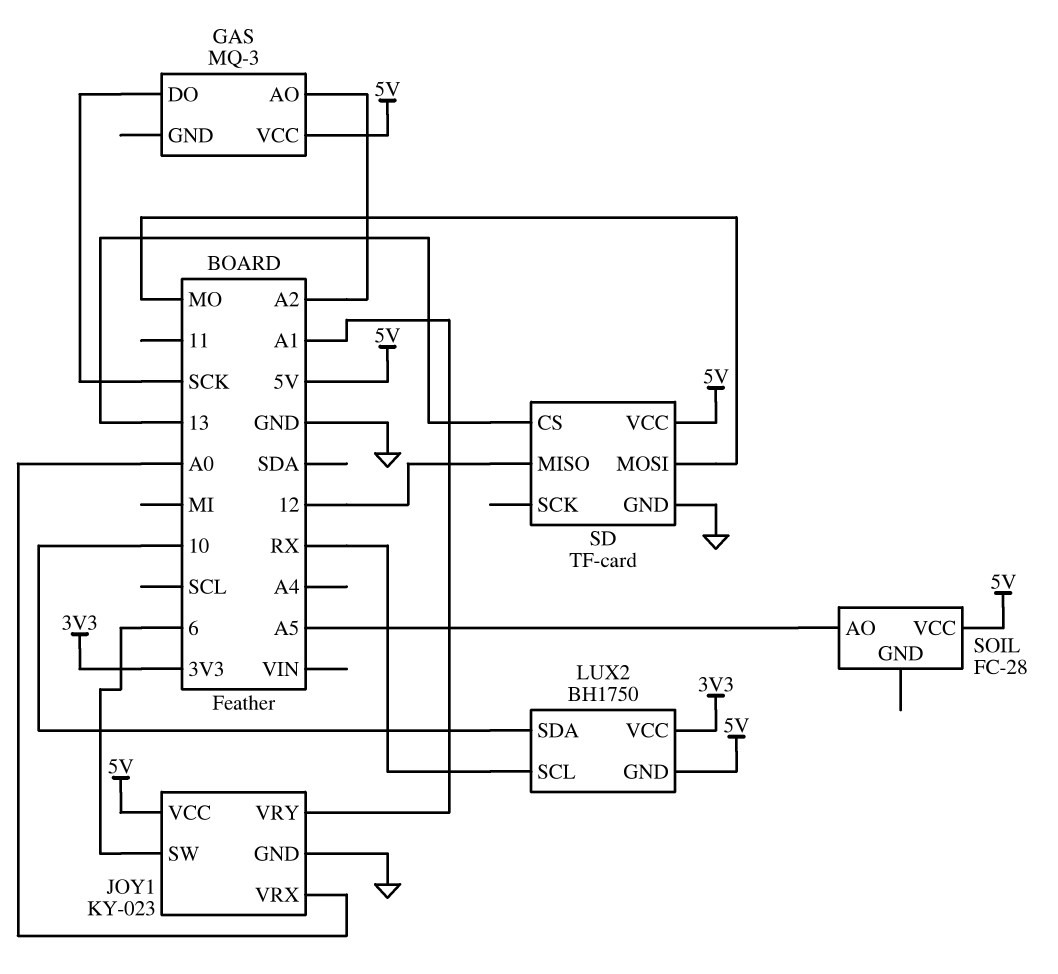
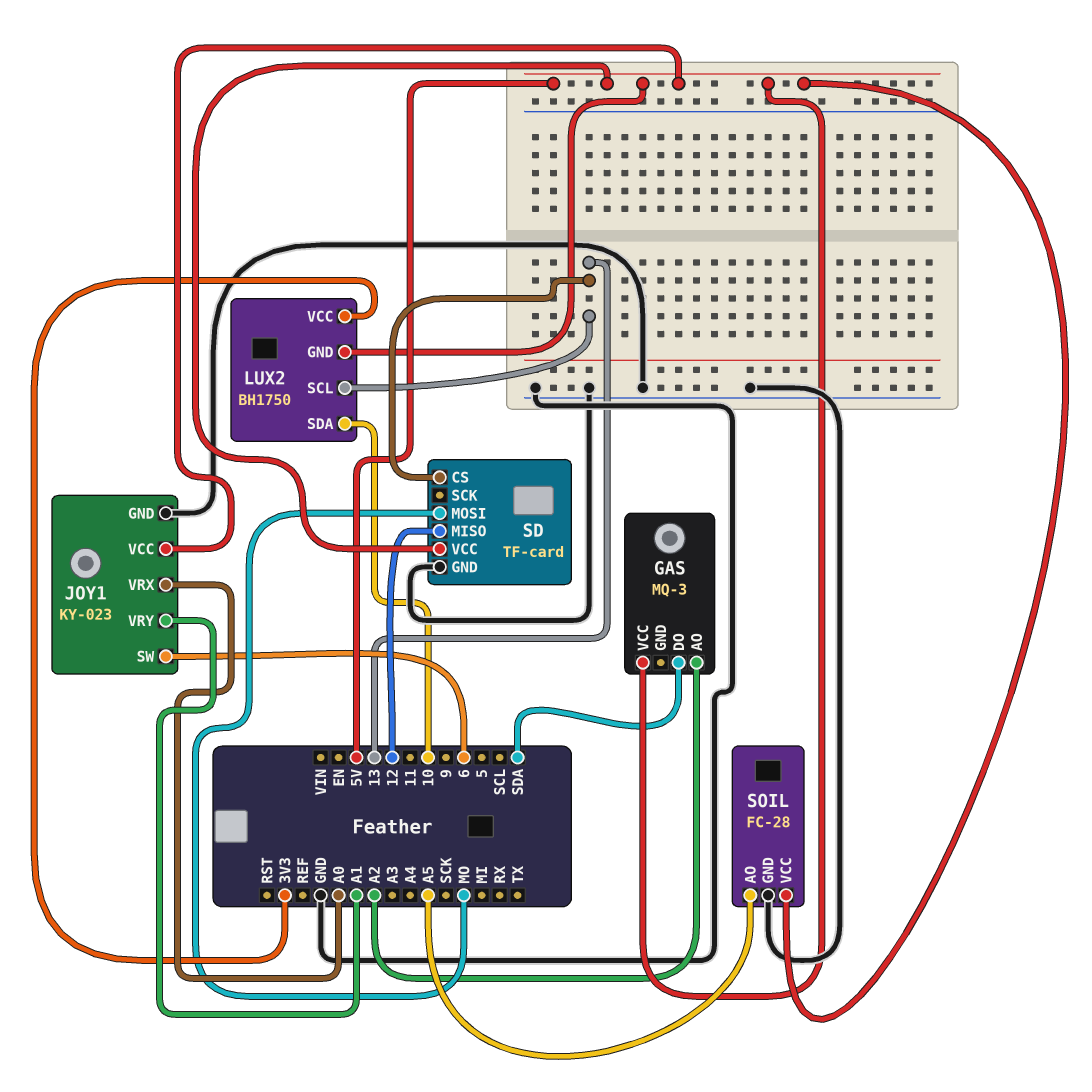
GAS pin DO: SCK -> SDA
LUX2 pin SCL: RX -> 13
SOIL pin GND: none -> GND

